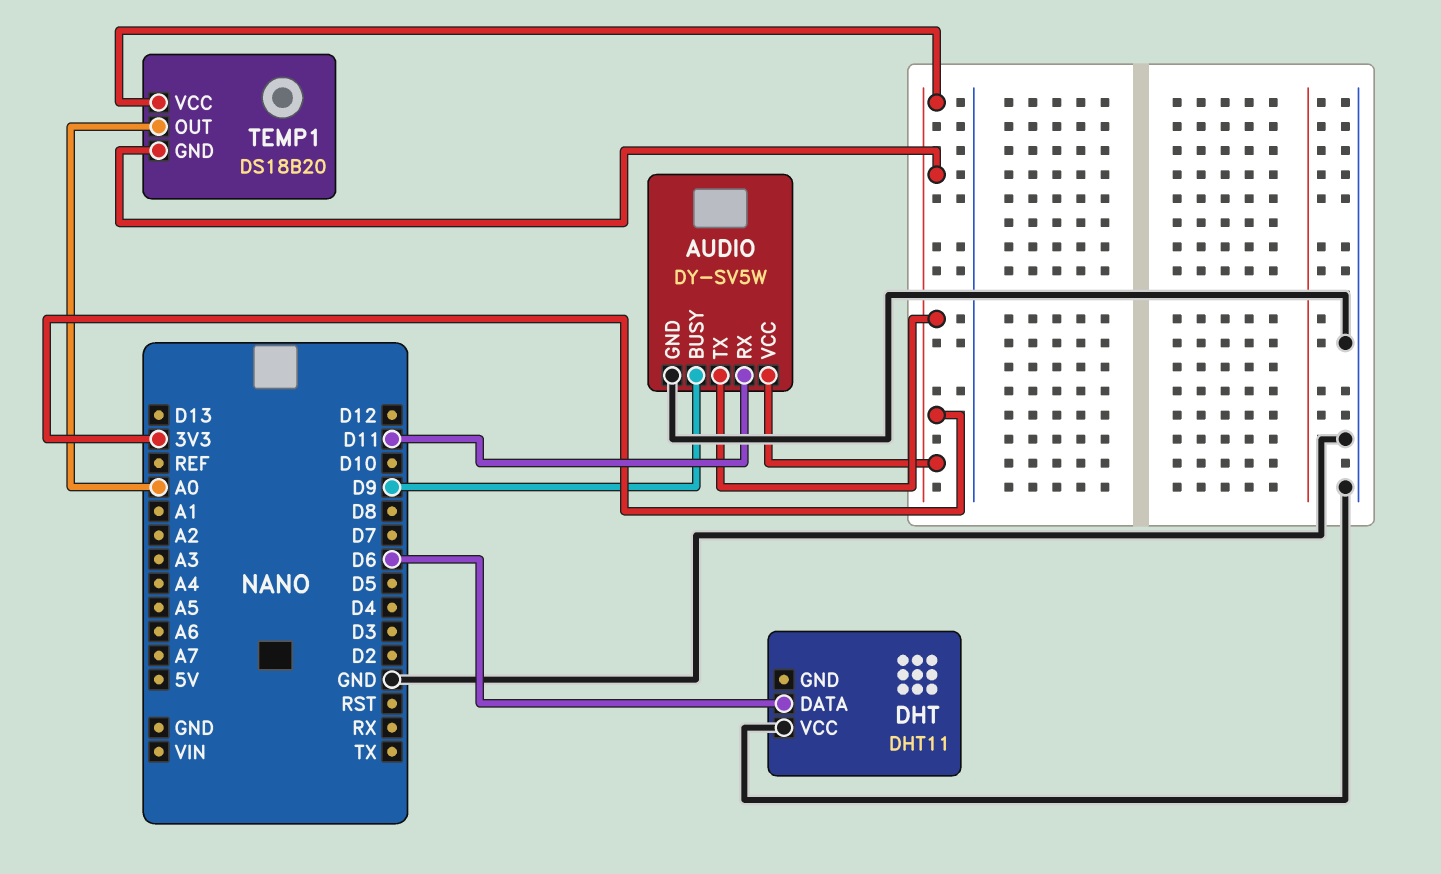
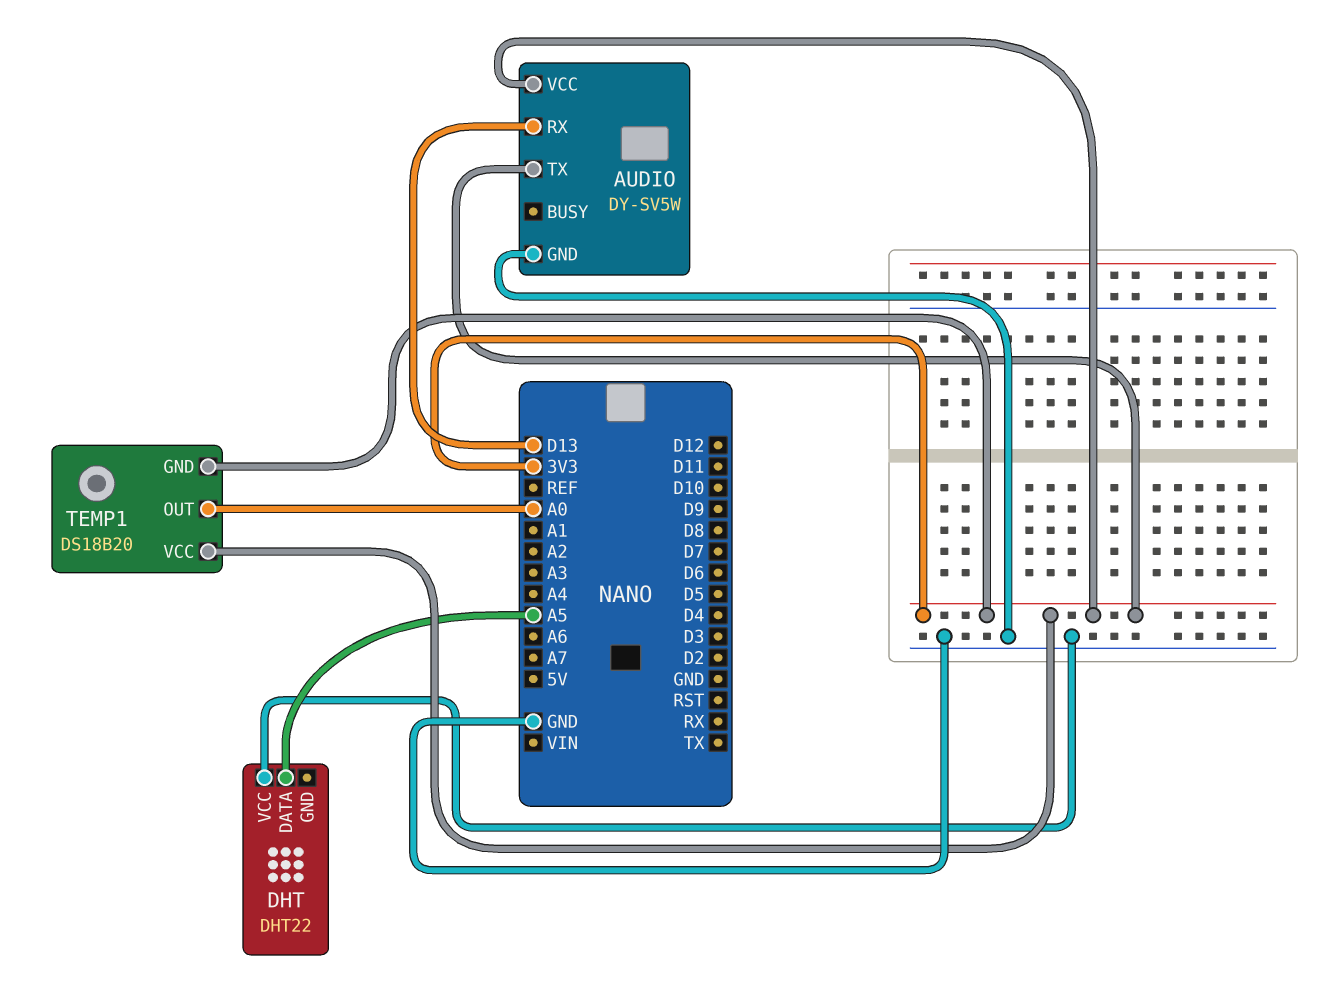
AUDIO pin BUSY: D9 -> none
AUDIO pin RX: D11 -> D13
DHT: DHT11 -> DHT22
DHT pin DATA: D6 -> A5

